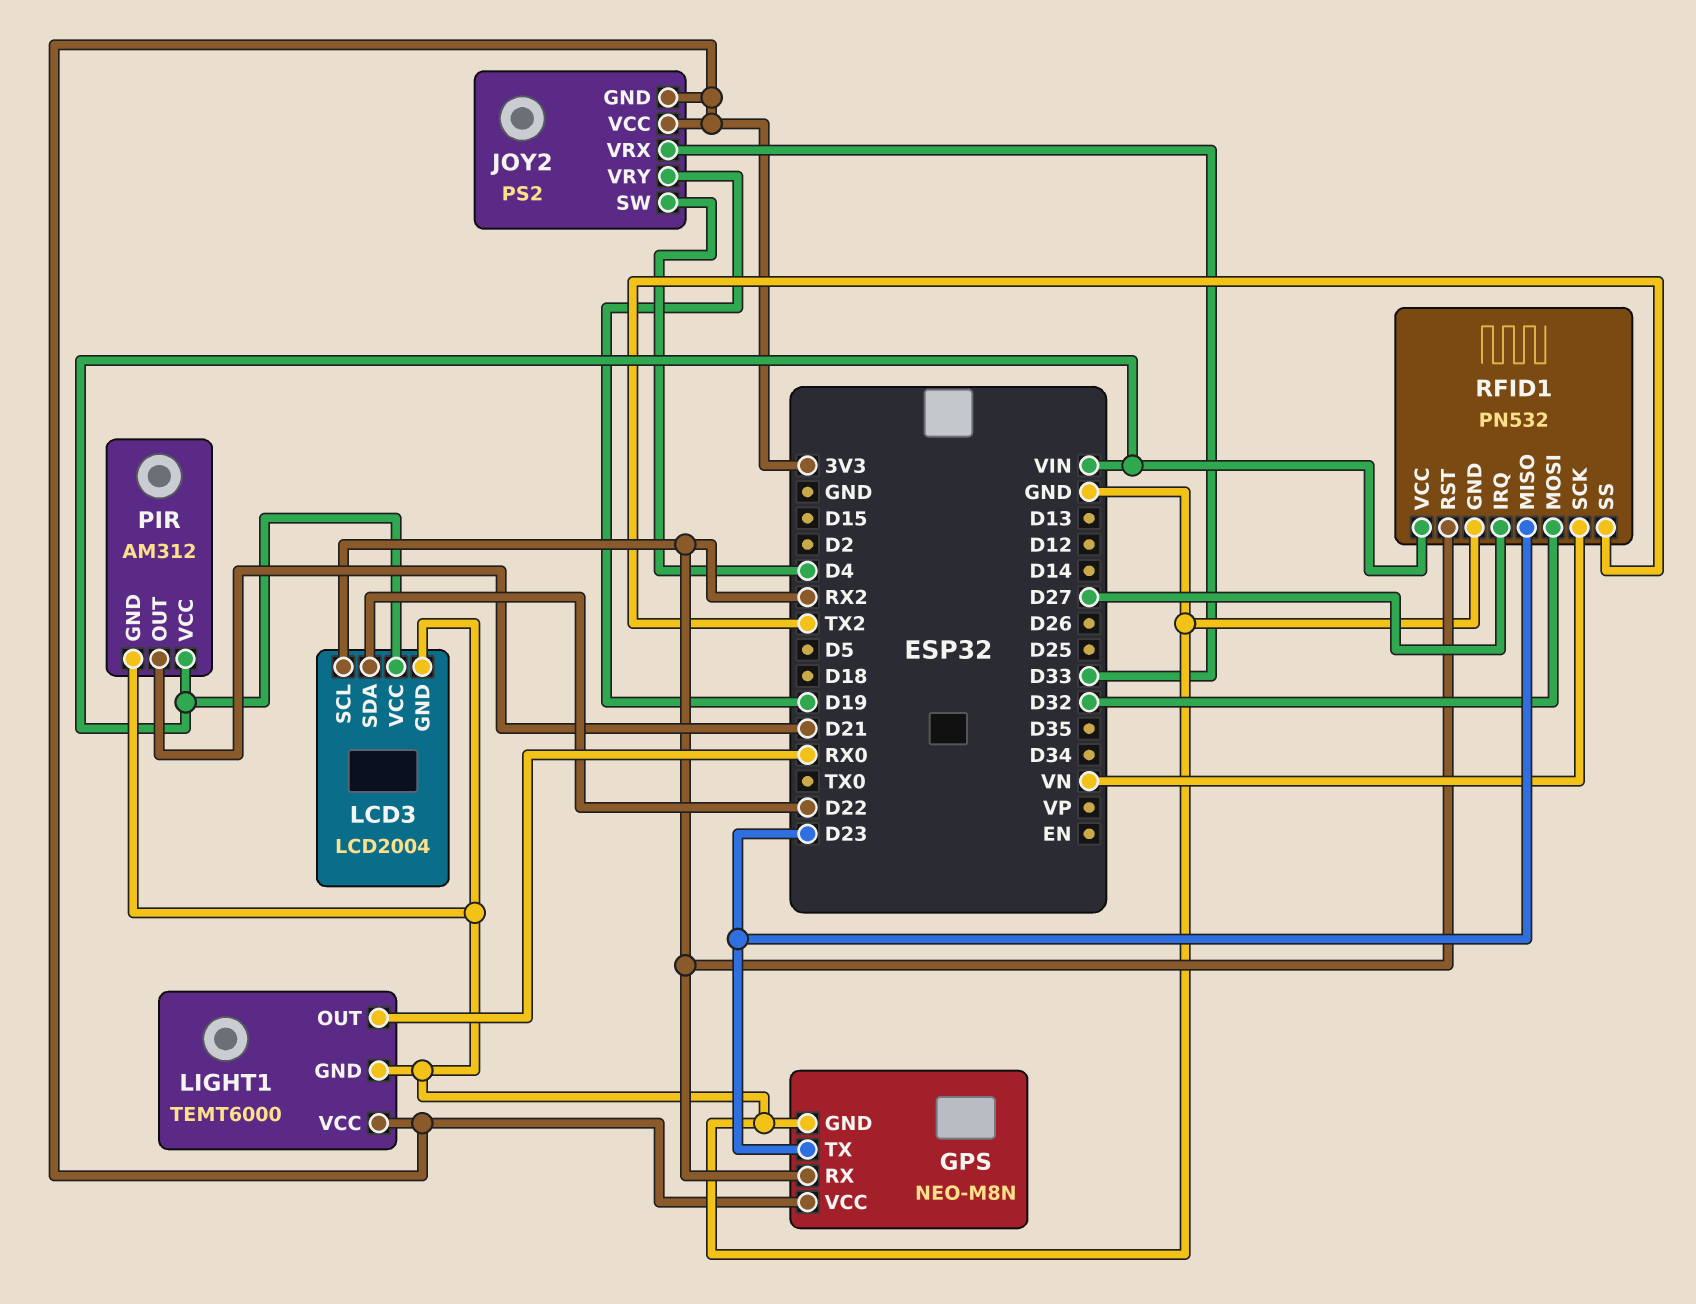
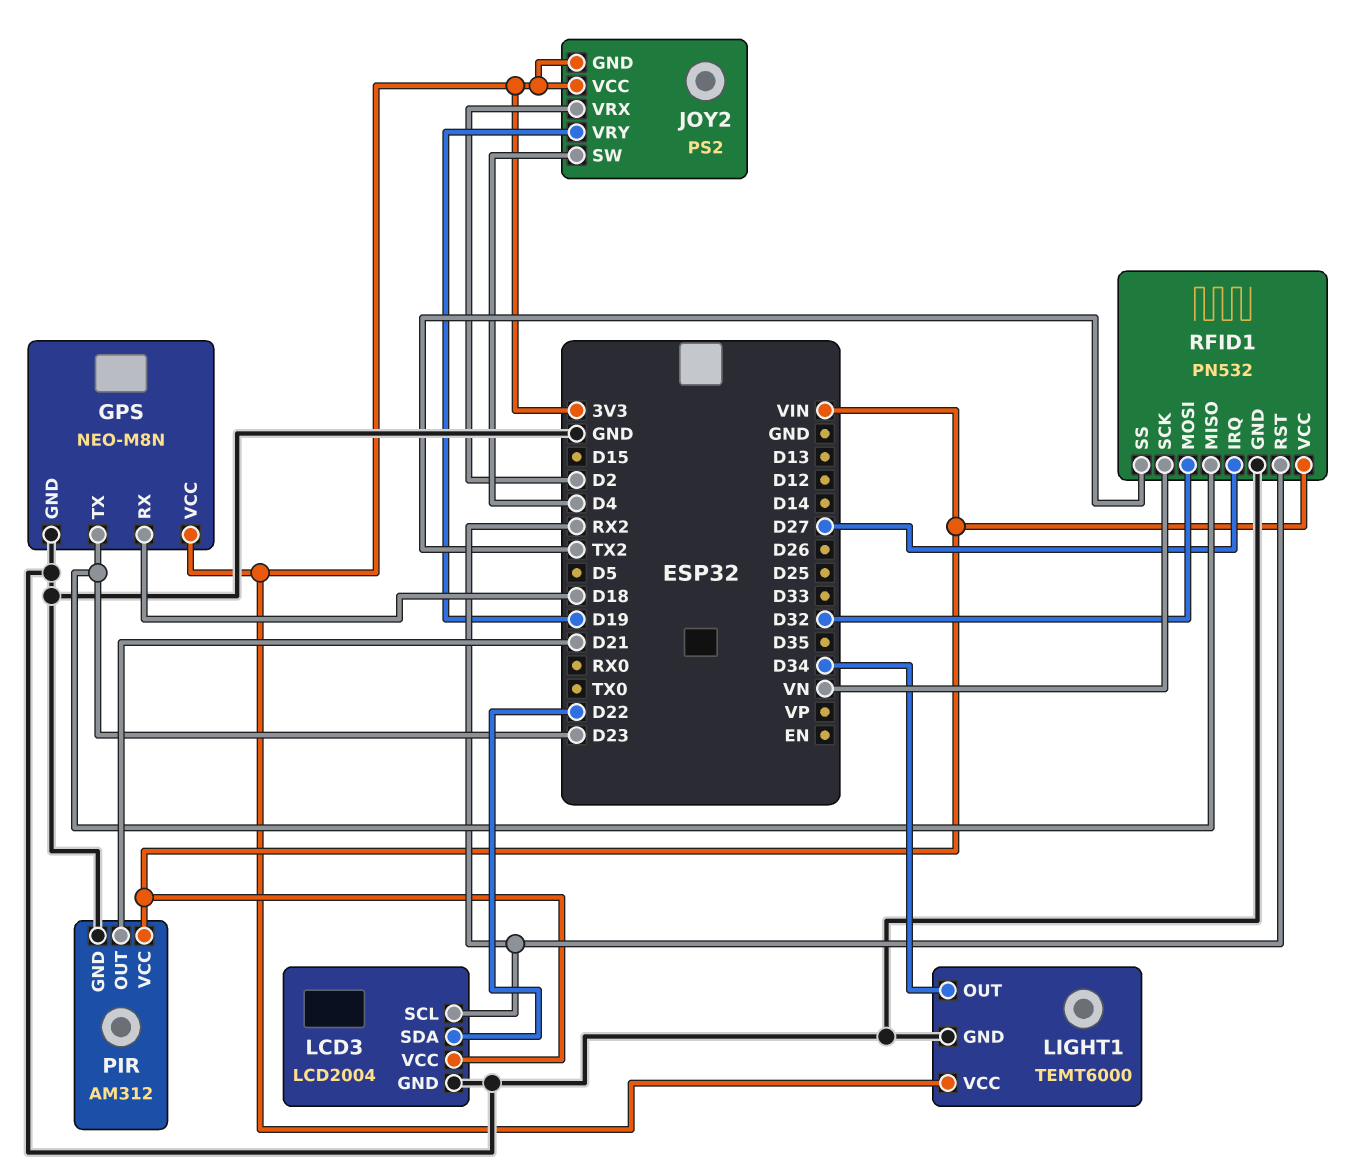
GPS pin RX: RX2 -> D18
JOY2 pin VRX: D33 -> D2
LIGHT1 pin OUT: RX0 -> D34

